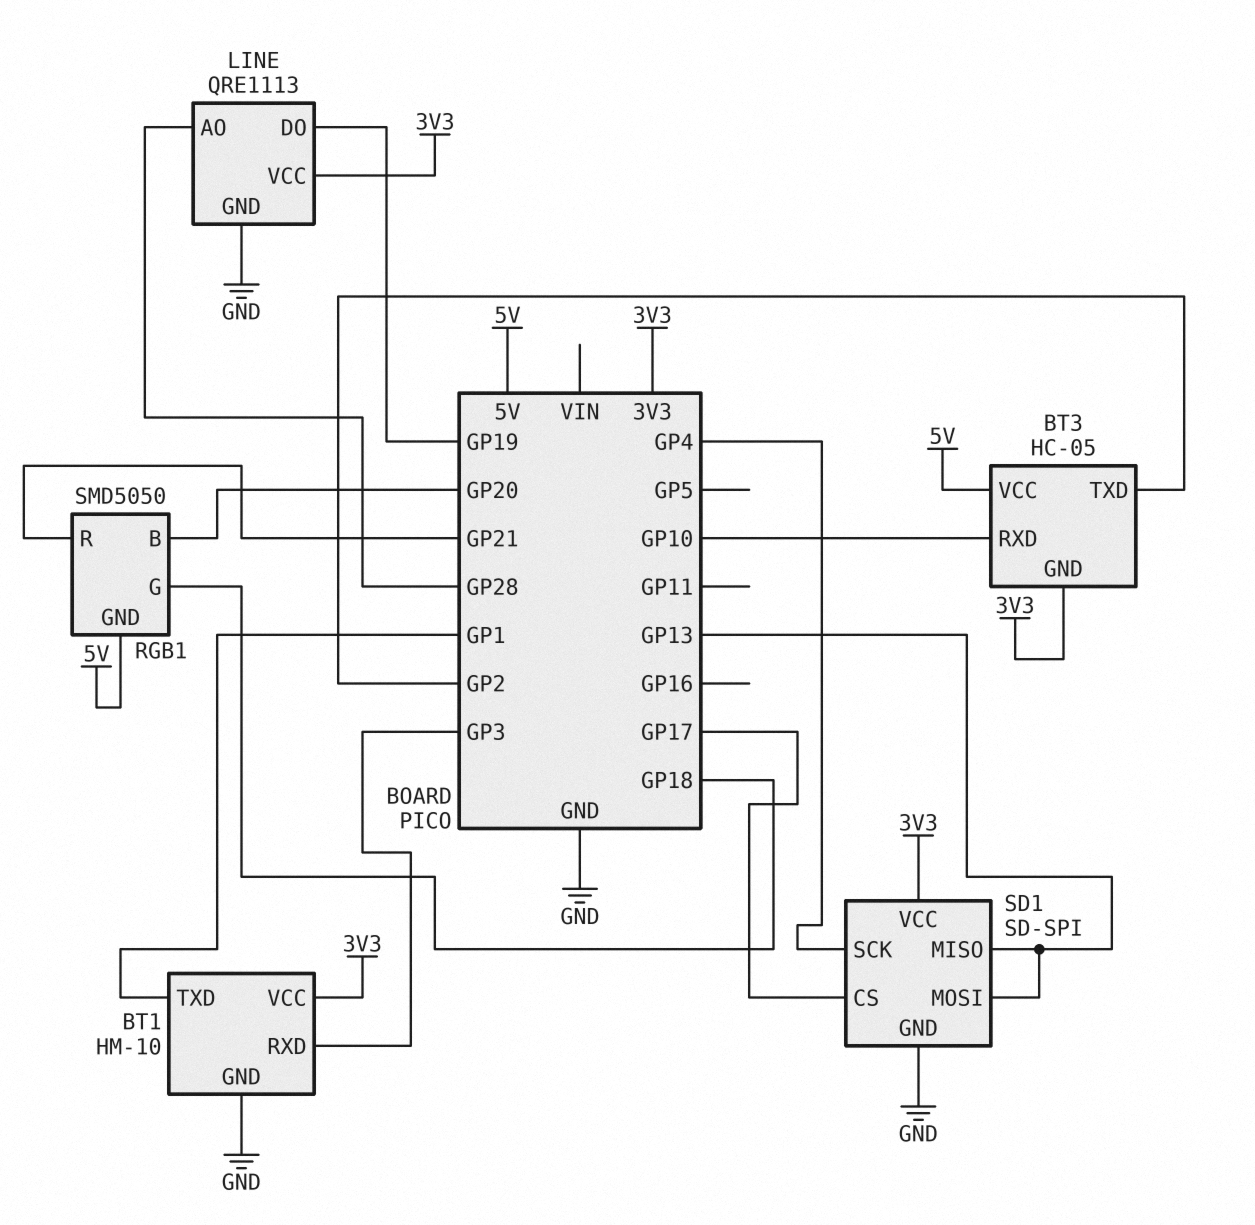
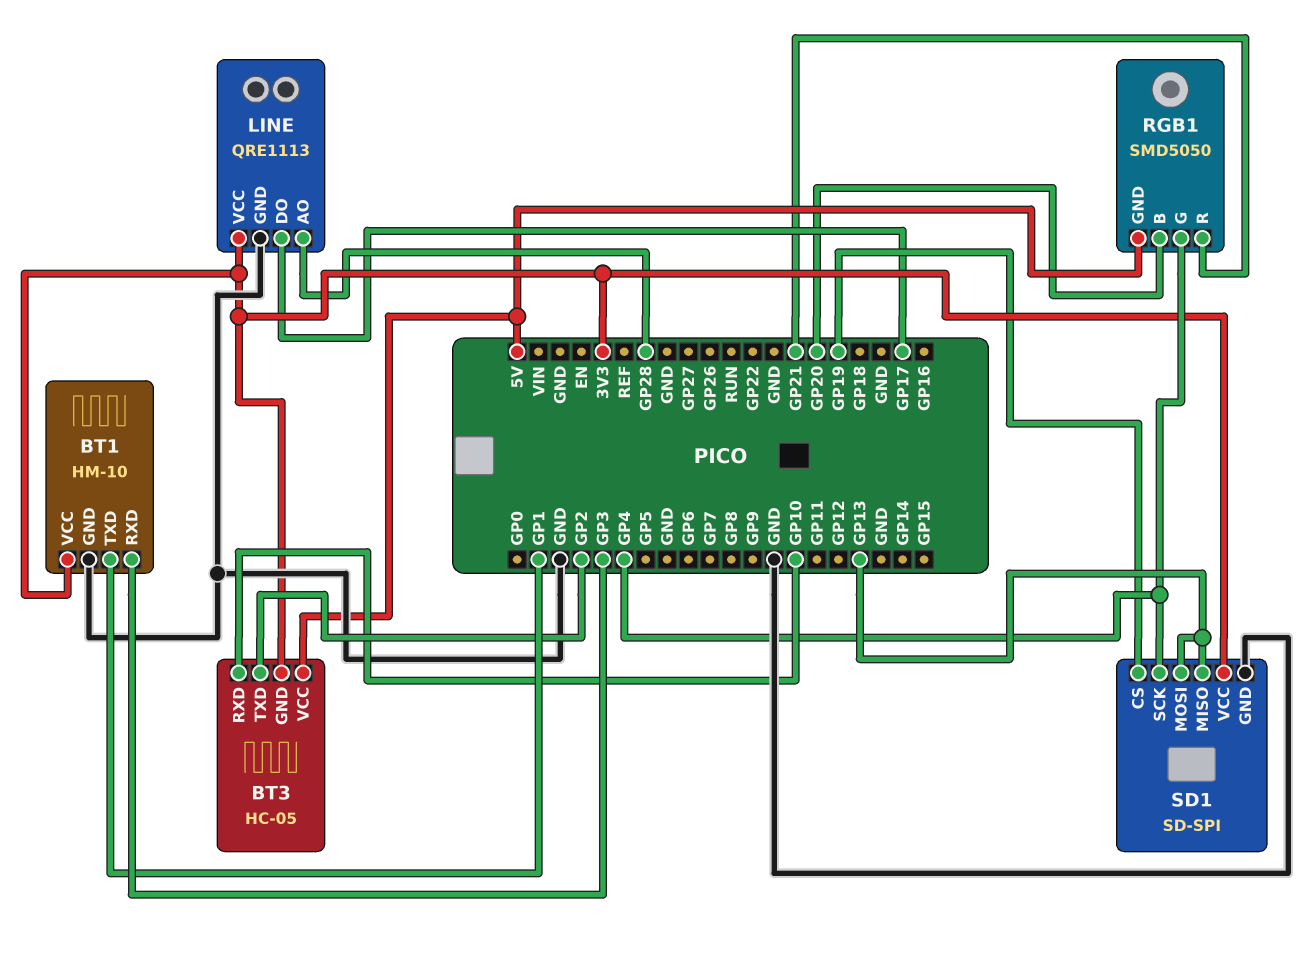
LINE pin DO: GP19 -> GP17
RGB1 pin G: GP18 -> GP4
SD1 pin CS: GP17 -> GP19

